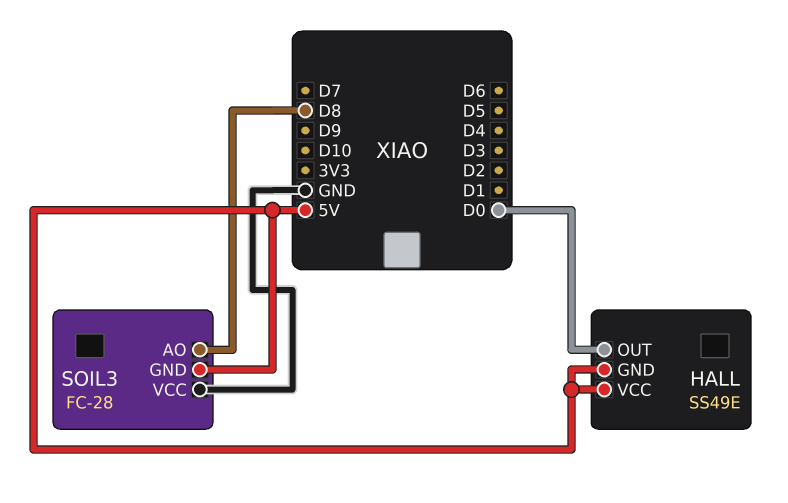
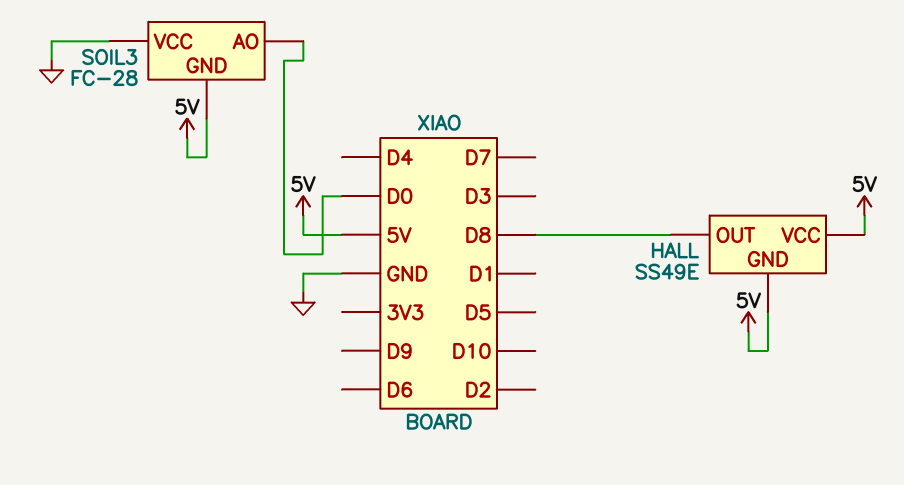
HALL pin OUT: D0 -> D8
SOIL3 pin AO: D8 -> D0

